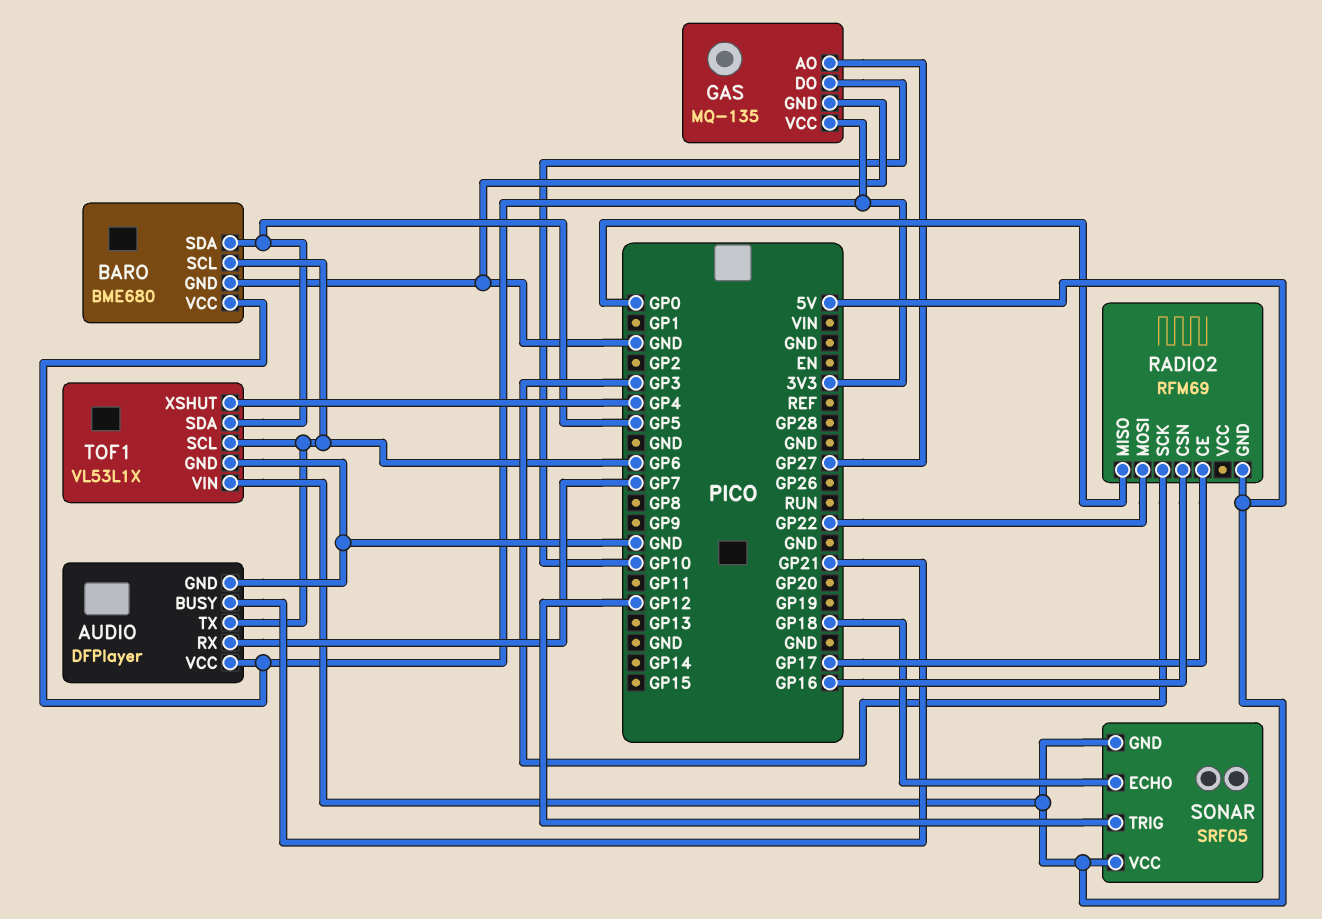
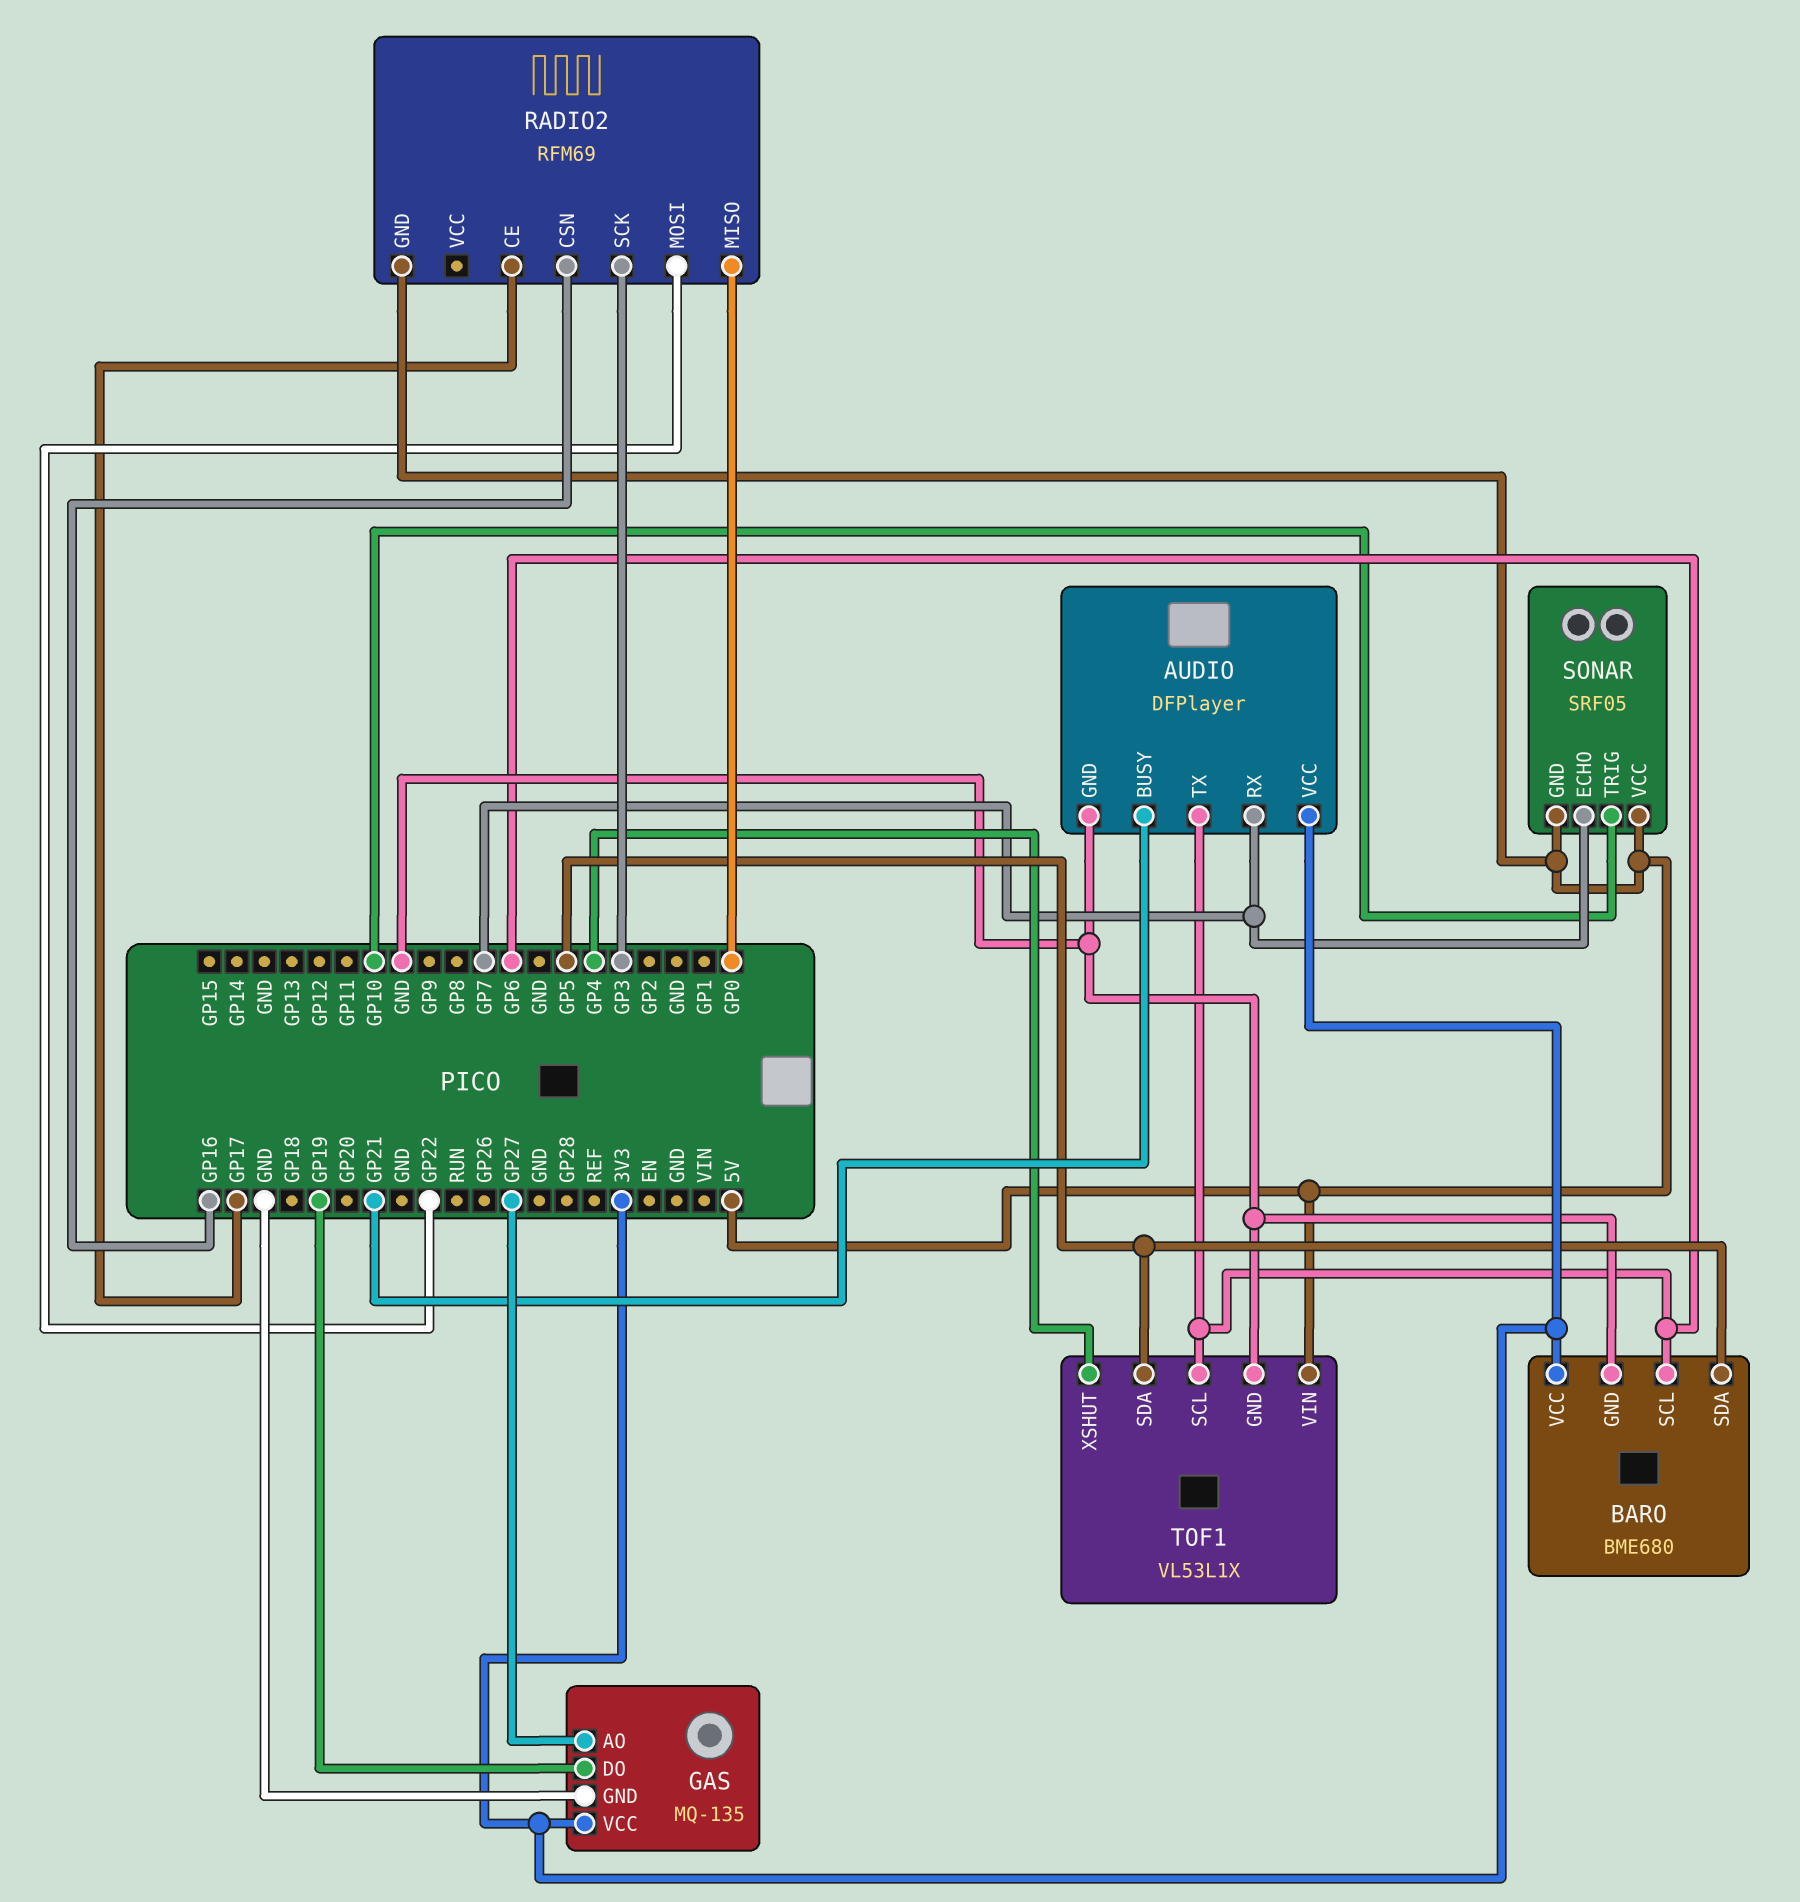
GAS pin DO: GP10 -> GP19
SONAR pin ECHO: GP18 -> GP7
SONAR pin TRIG: GP12 -> GP10

